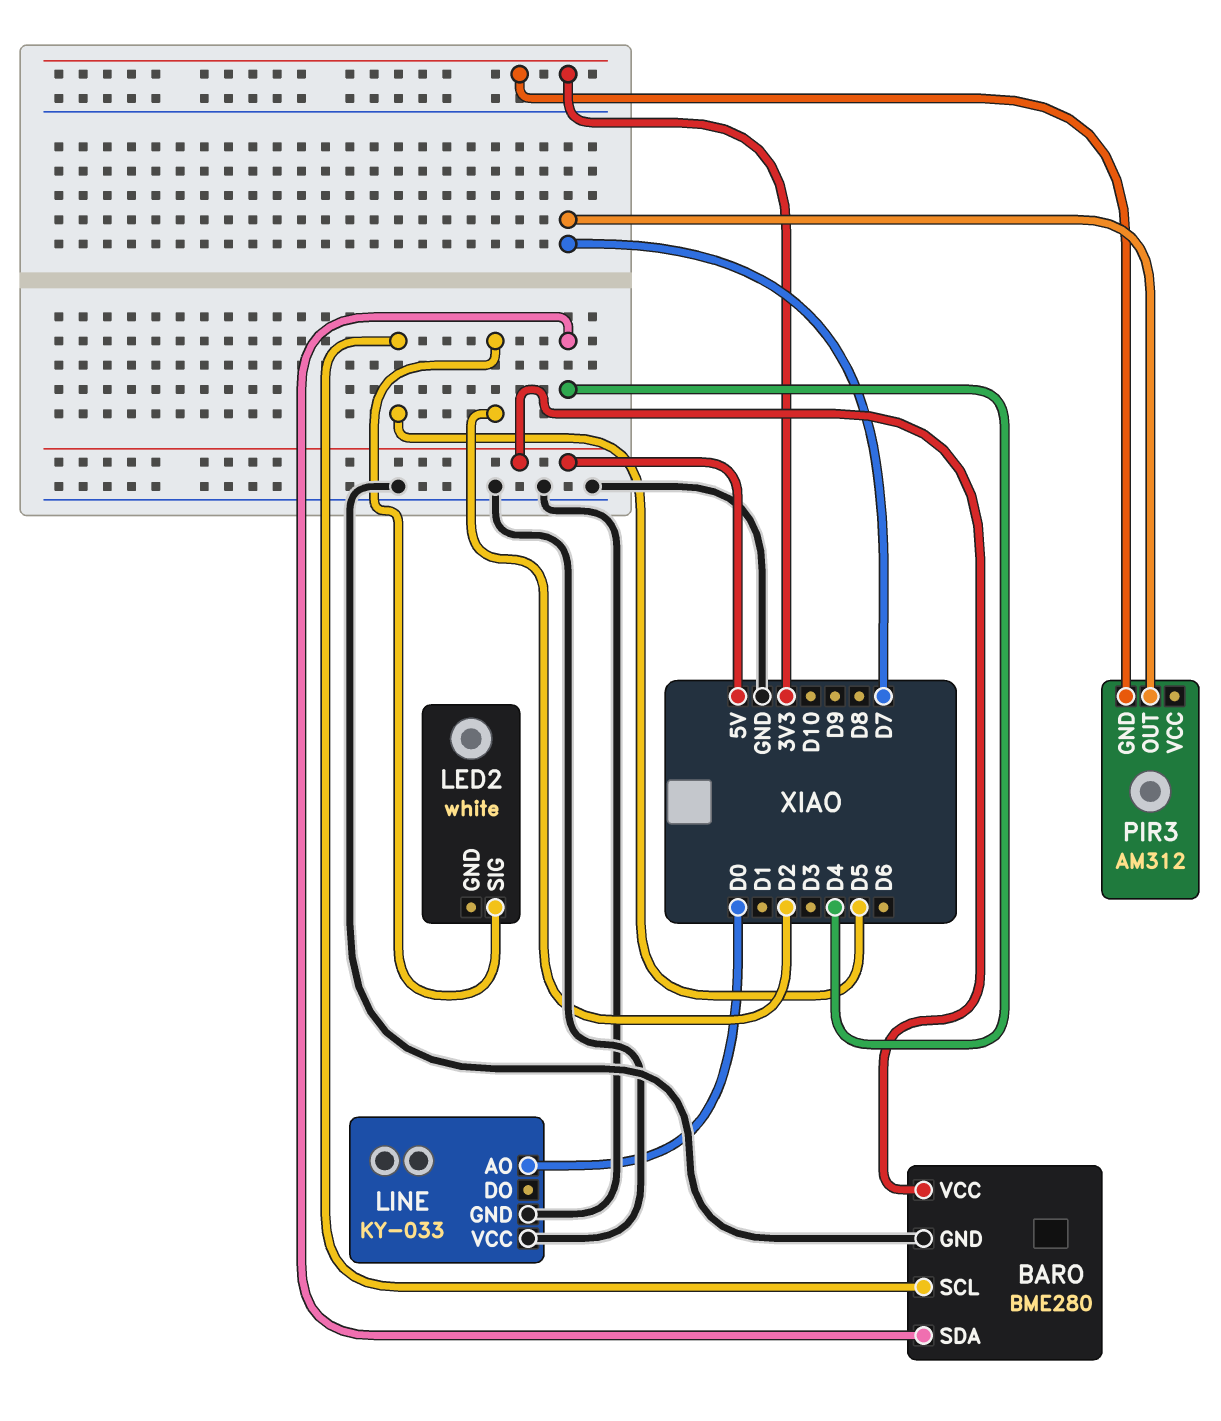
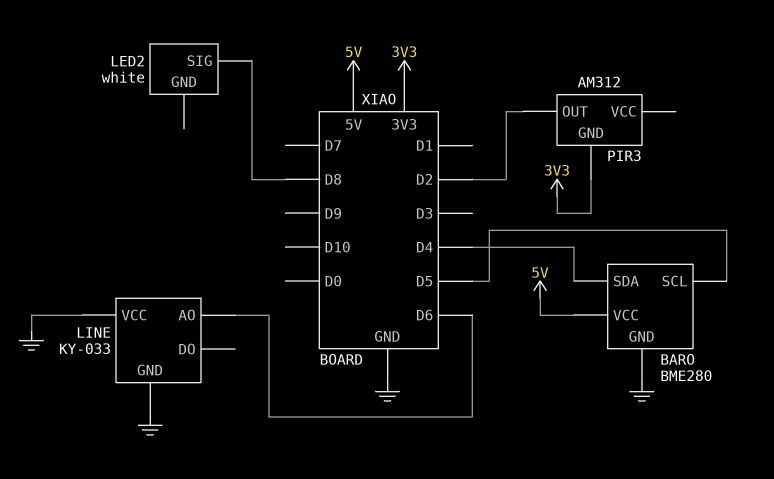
LED2 pin SIG: D2 -> D8
LINE pin AO: D0 -> D6
PIR3 pin OUT: D7 -> D2

